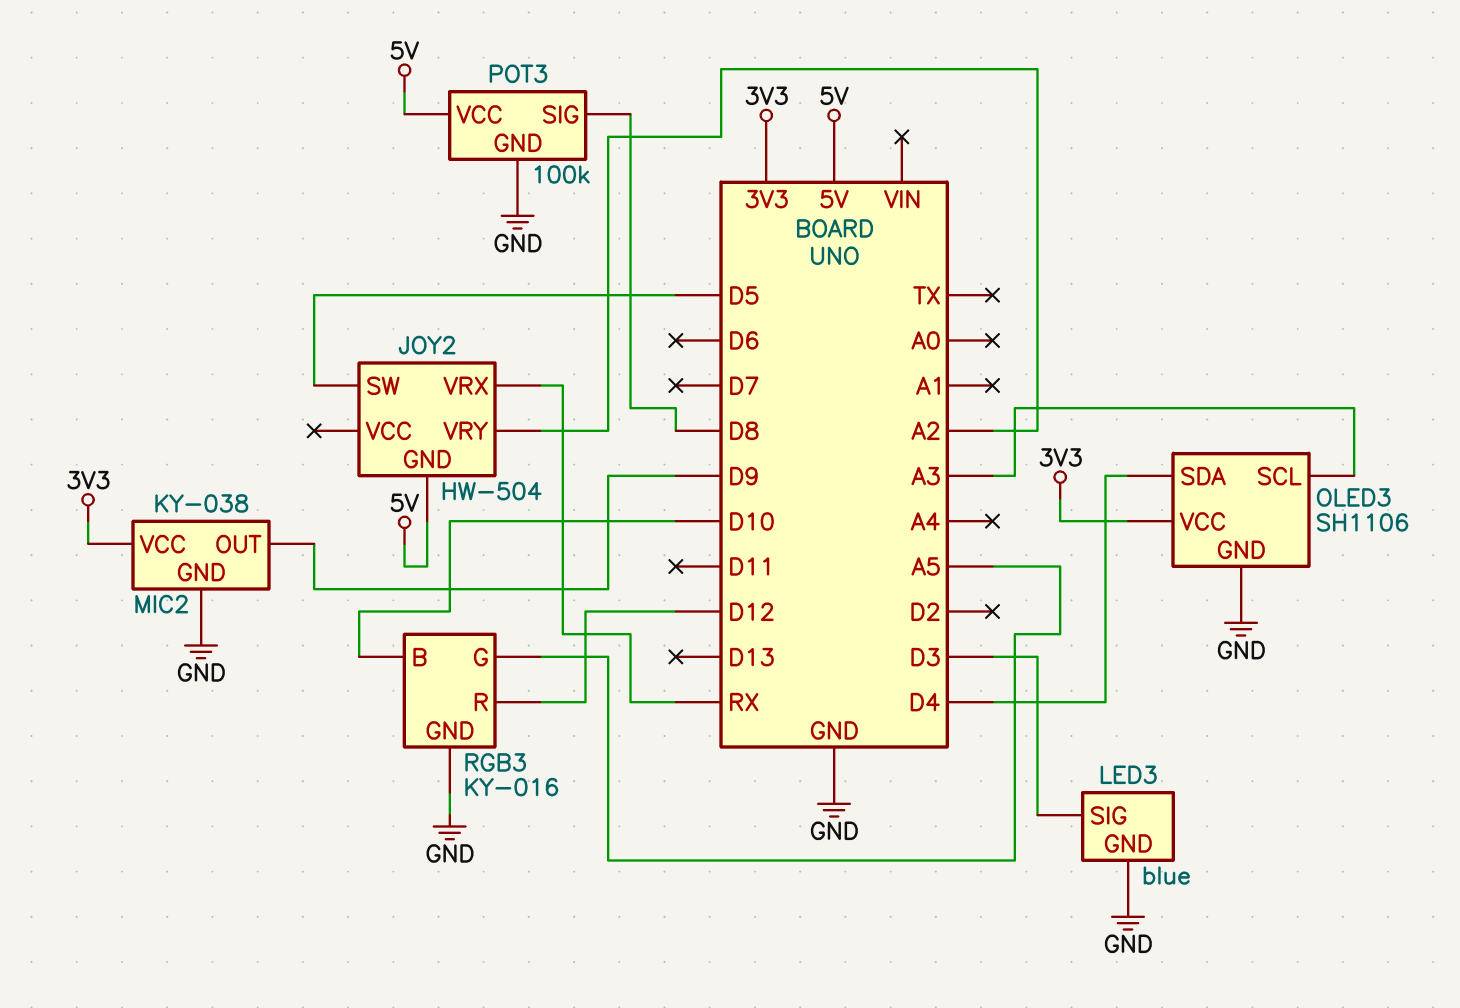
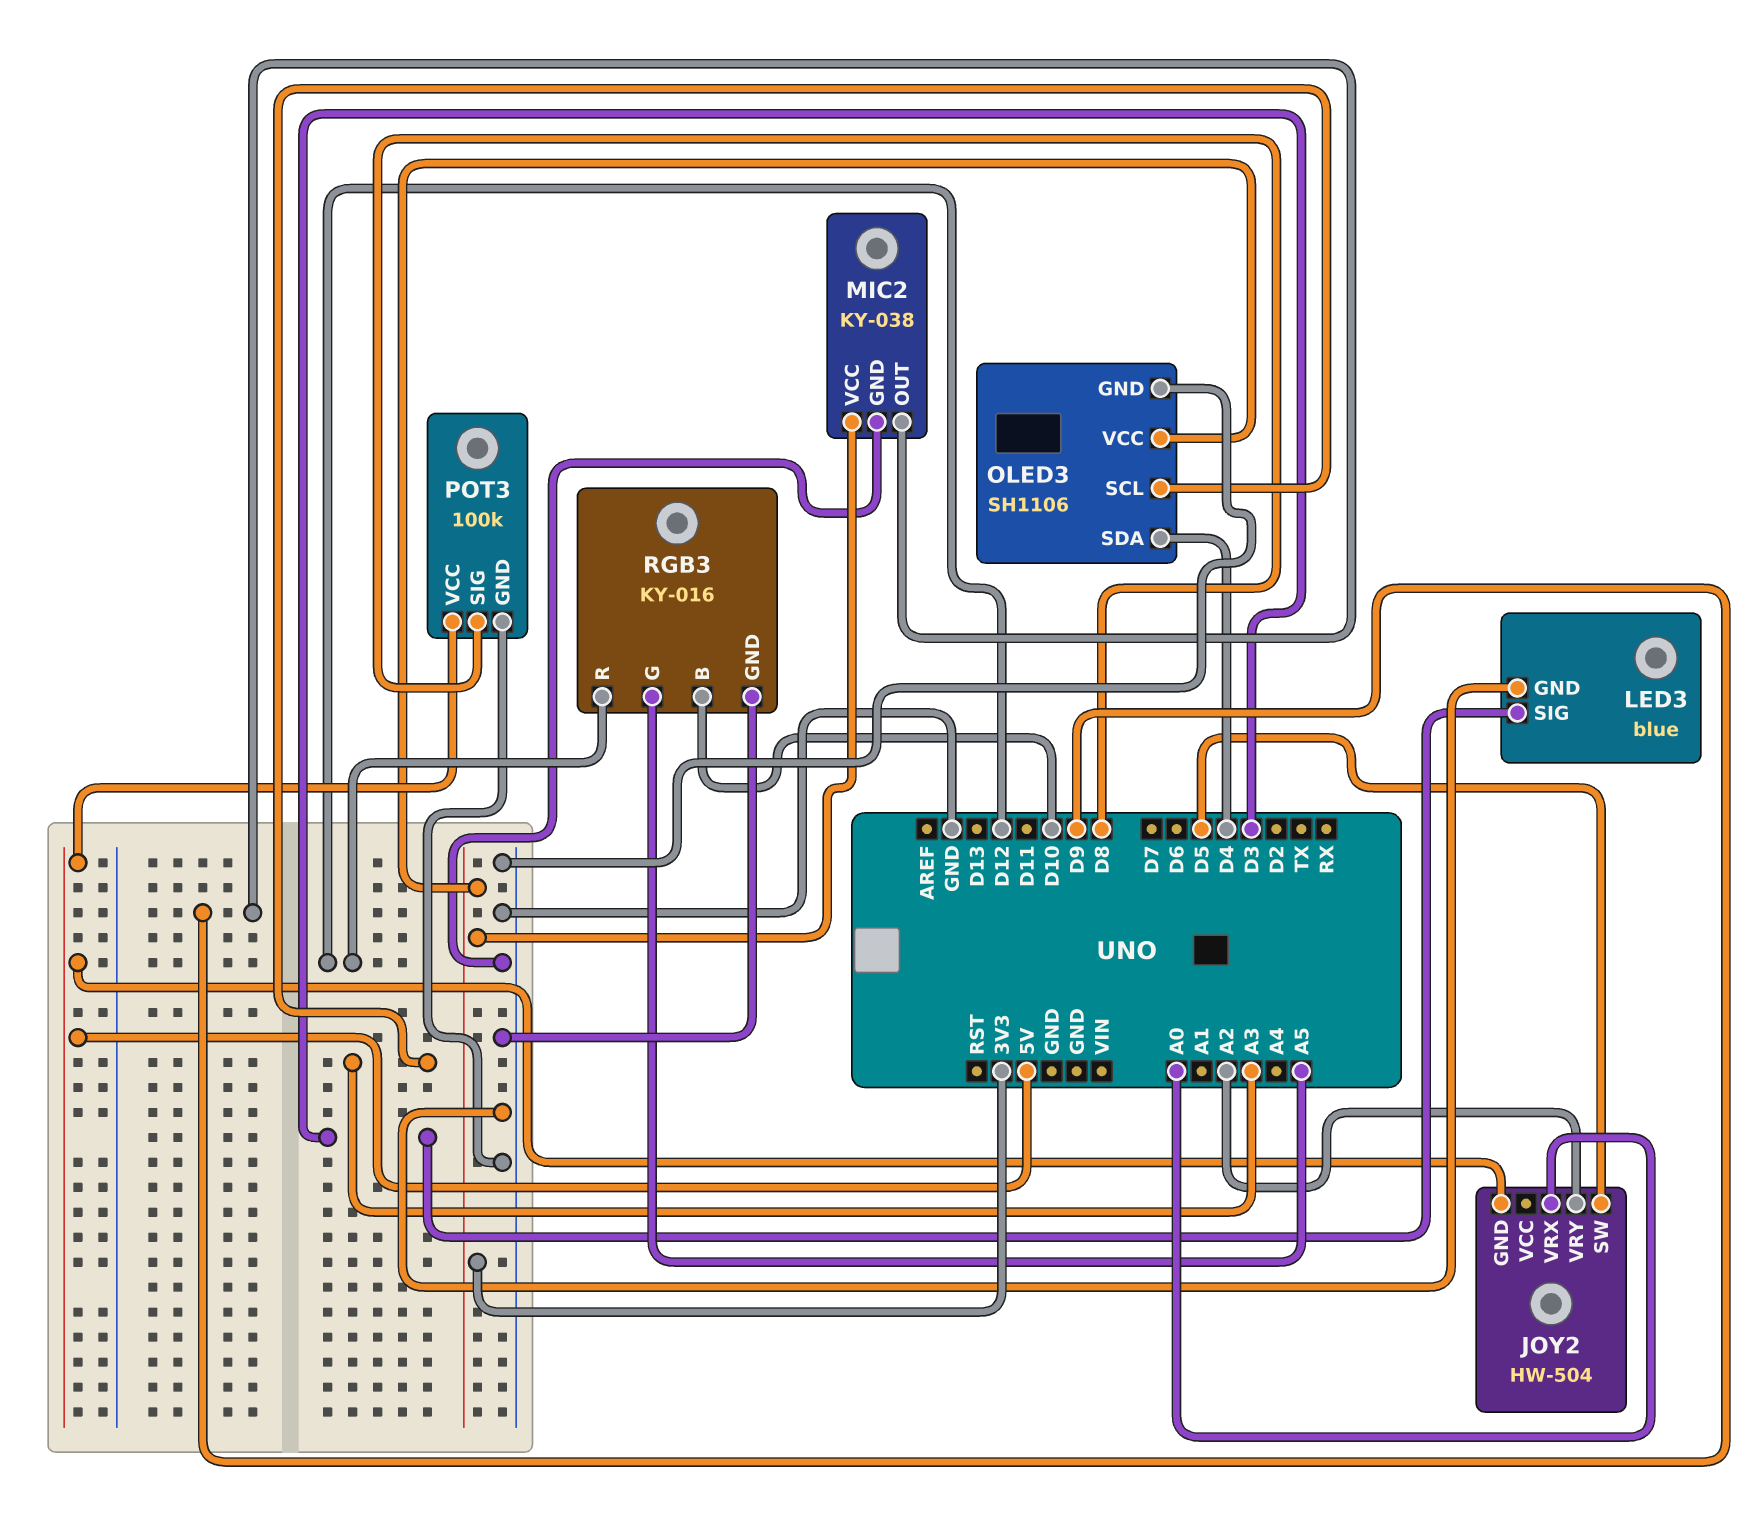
JOY2 pin VRX: RX -> A0

